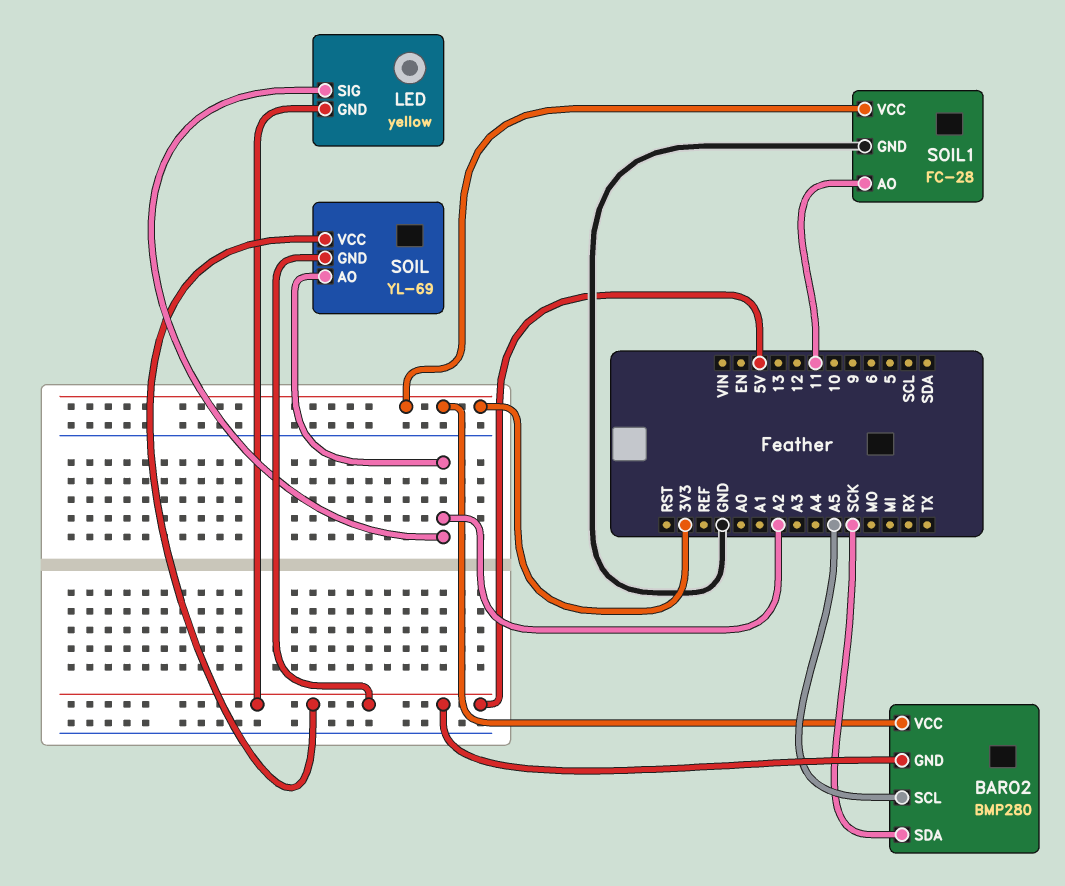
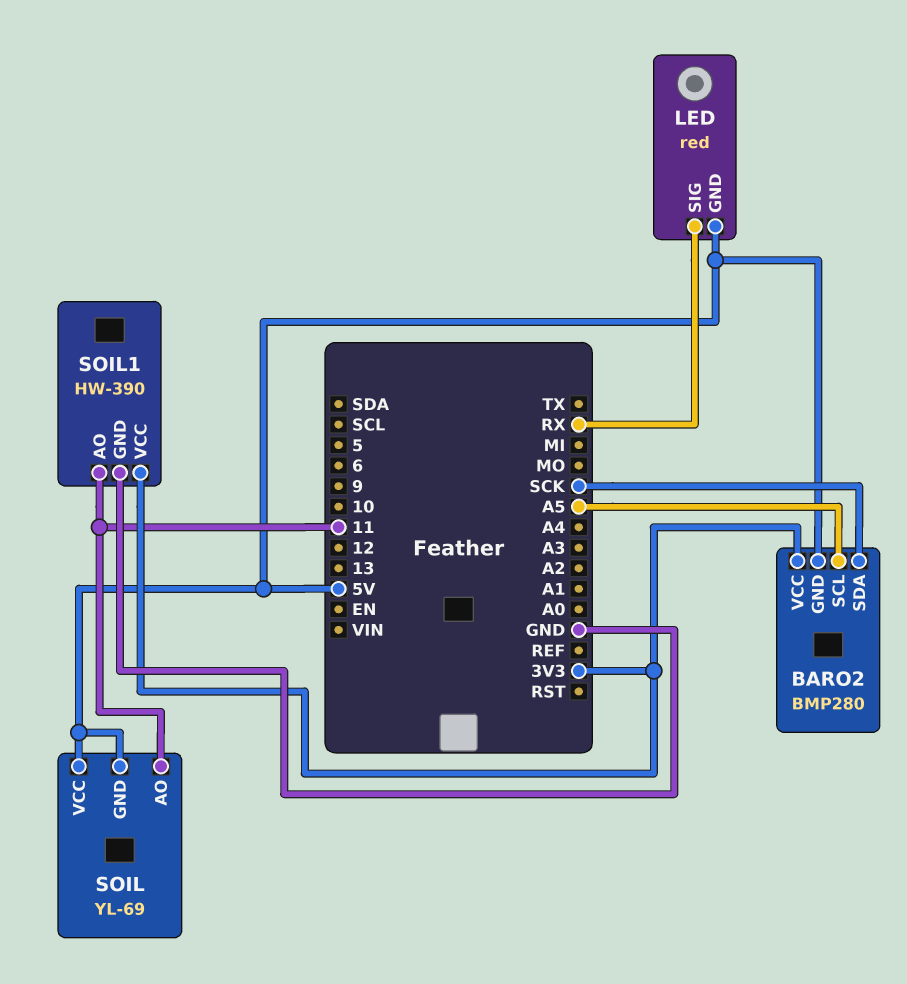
LED: yellow -> red
LED pin SIG: A2 -> RX
SOIL pin AO: A2 -> 11
SOIL1: FC-28 -> HW-390

